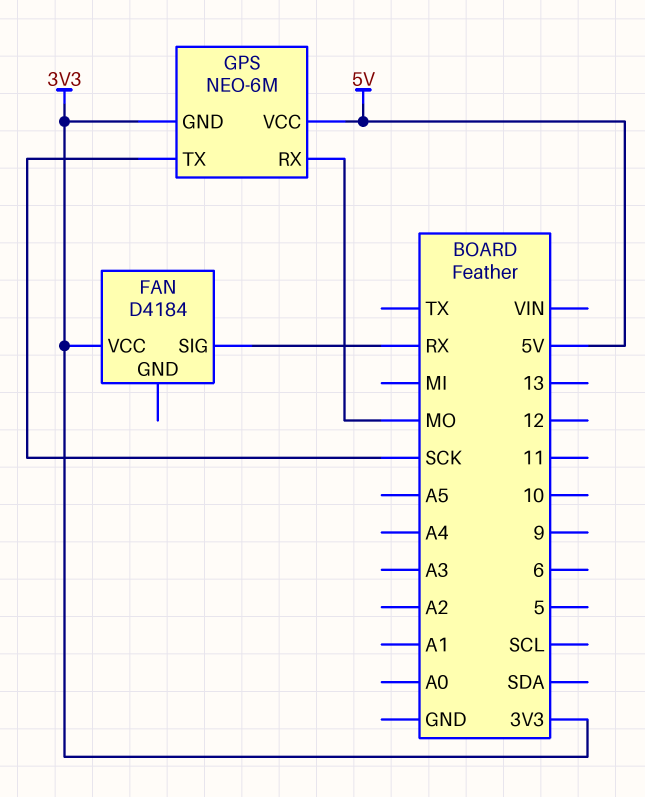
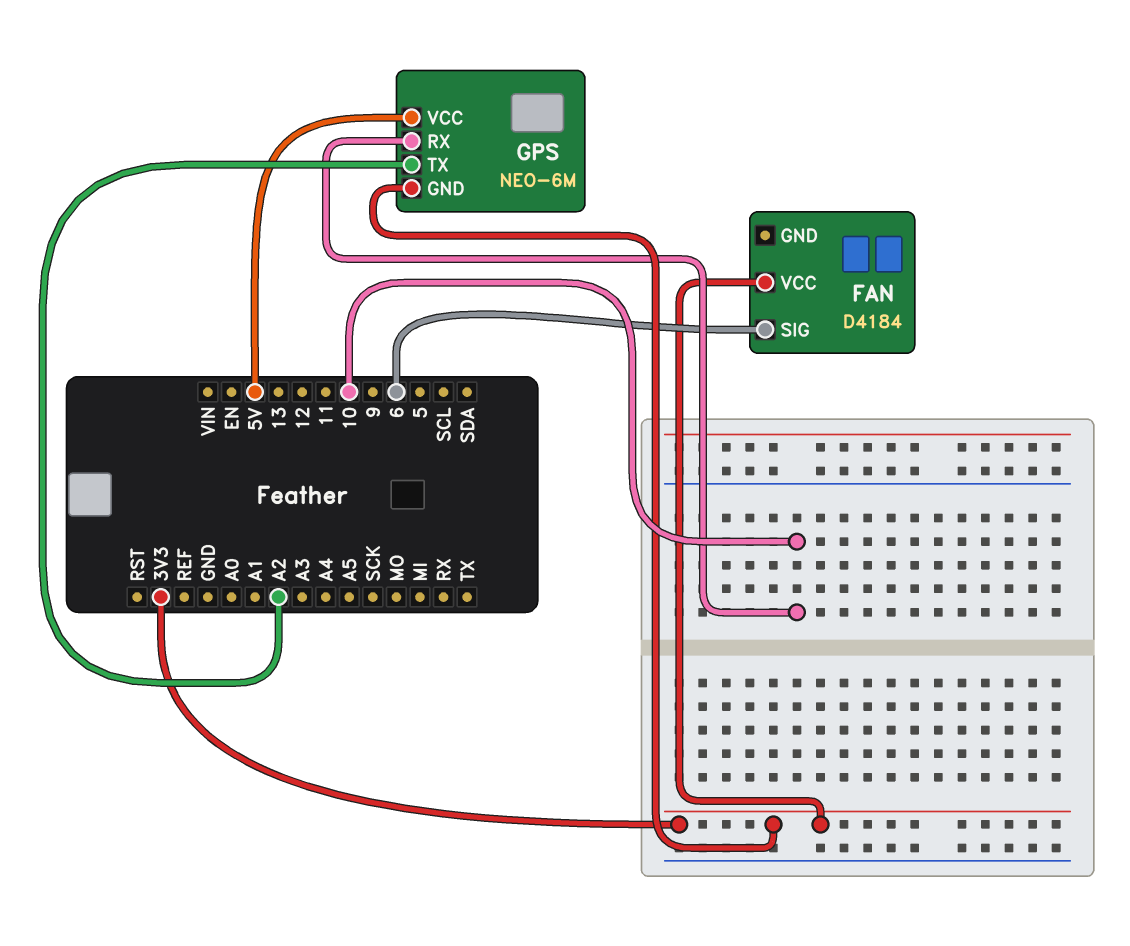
FAN pin SIG: RX -> 6
GPS pin RX: MO -> 10
GPS pin TX: SCK -> A2

